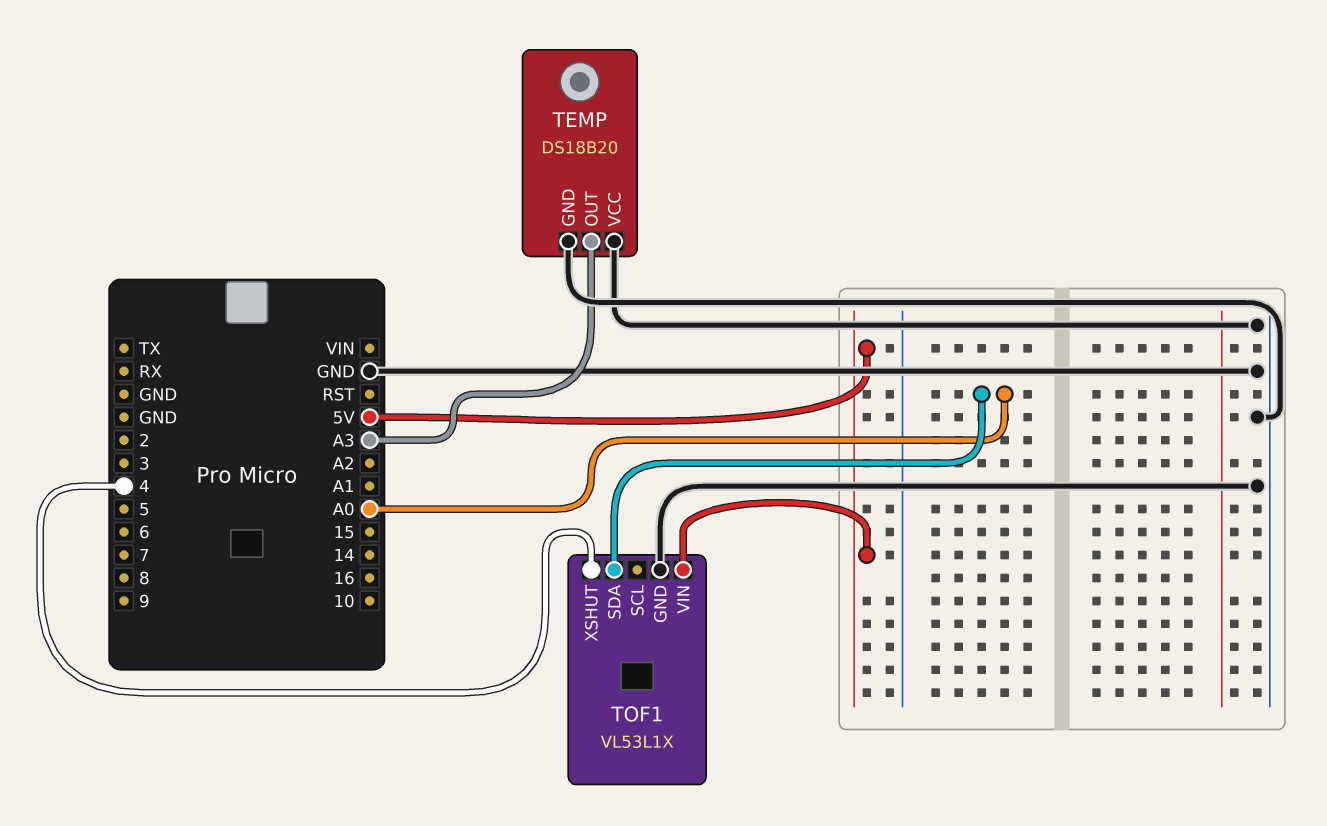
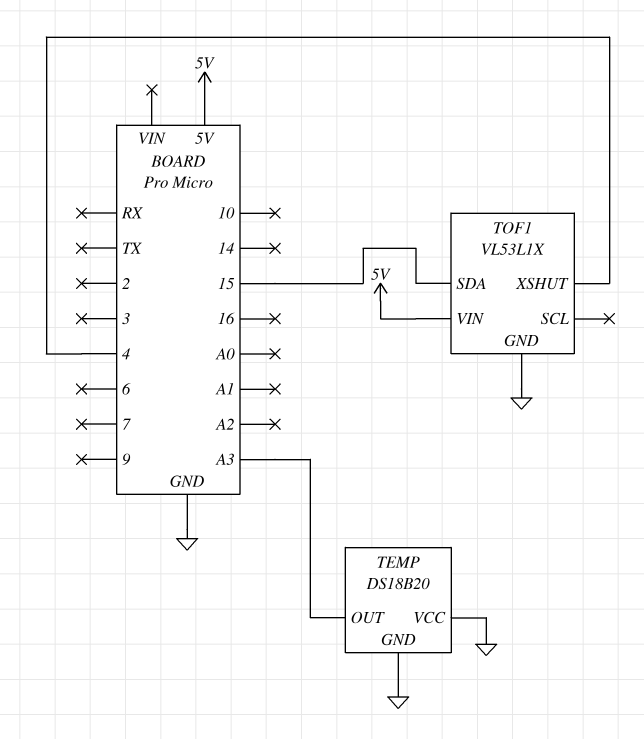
TOF1 pin SDA: A0 -> 15

